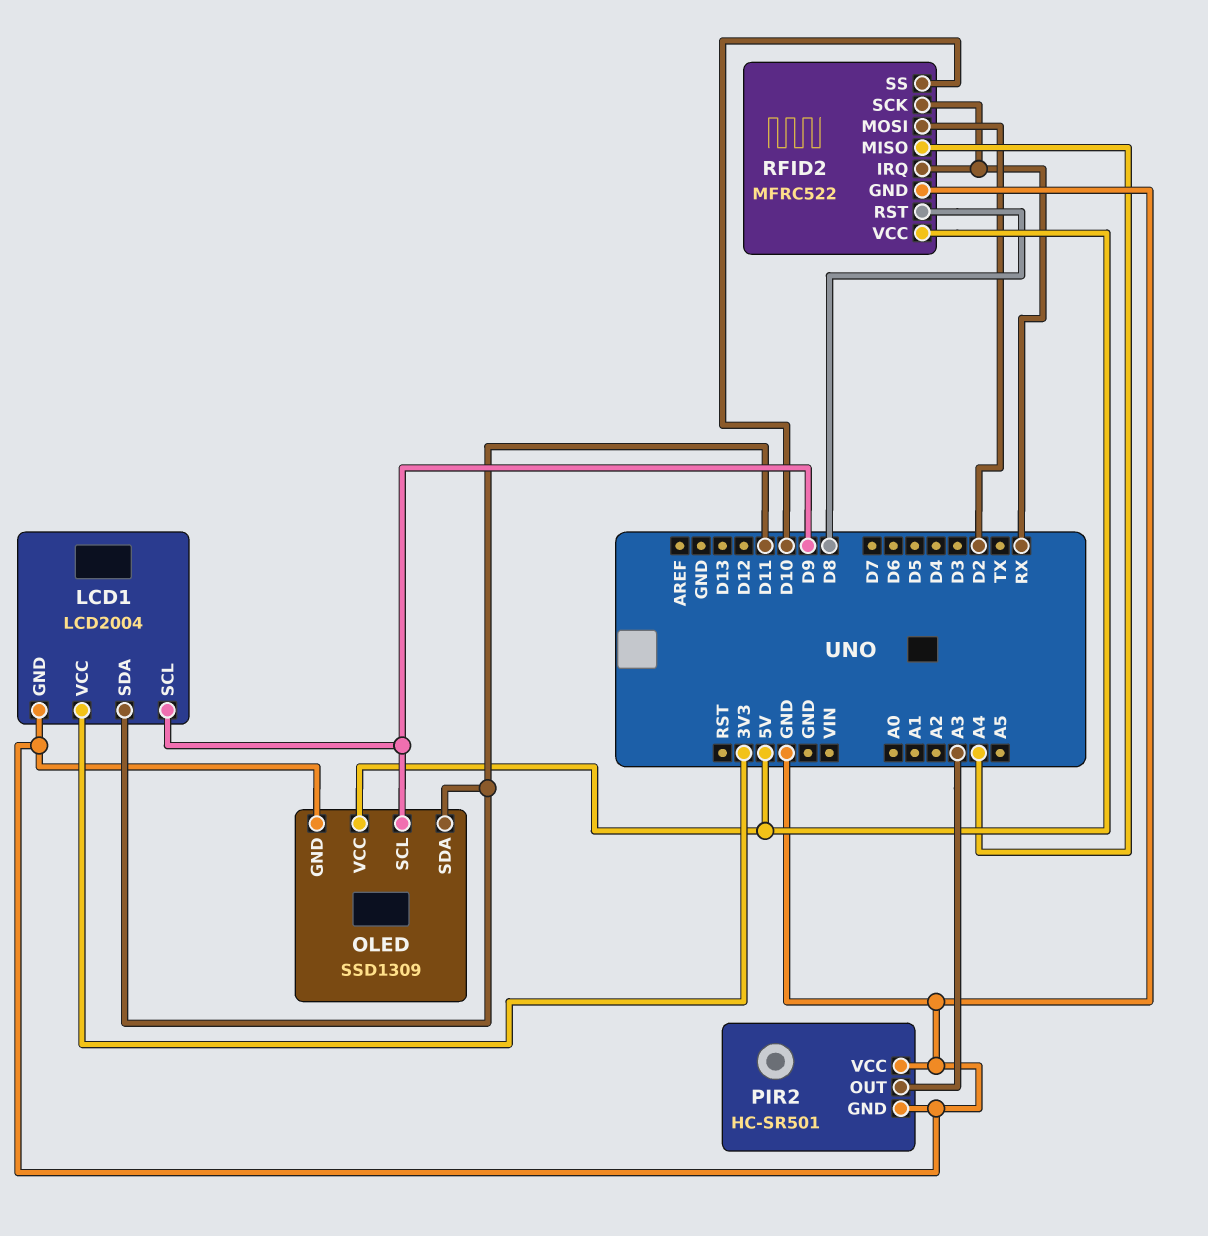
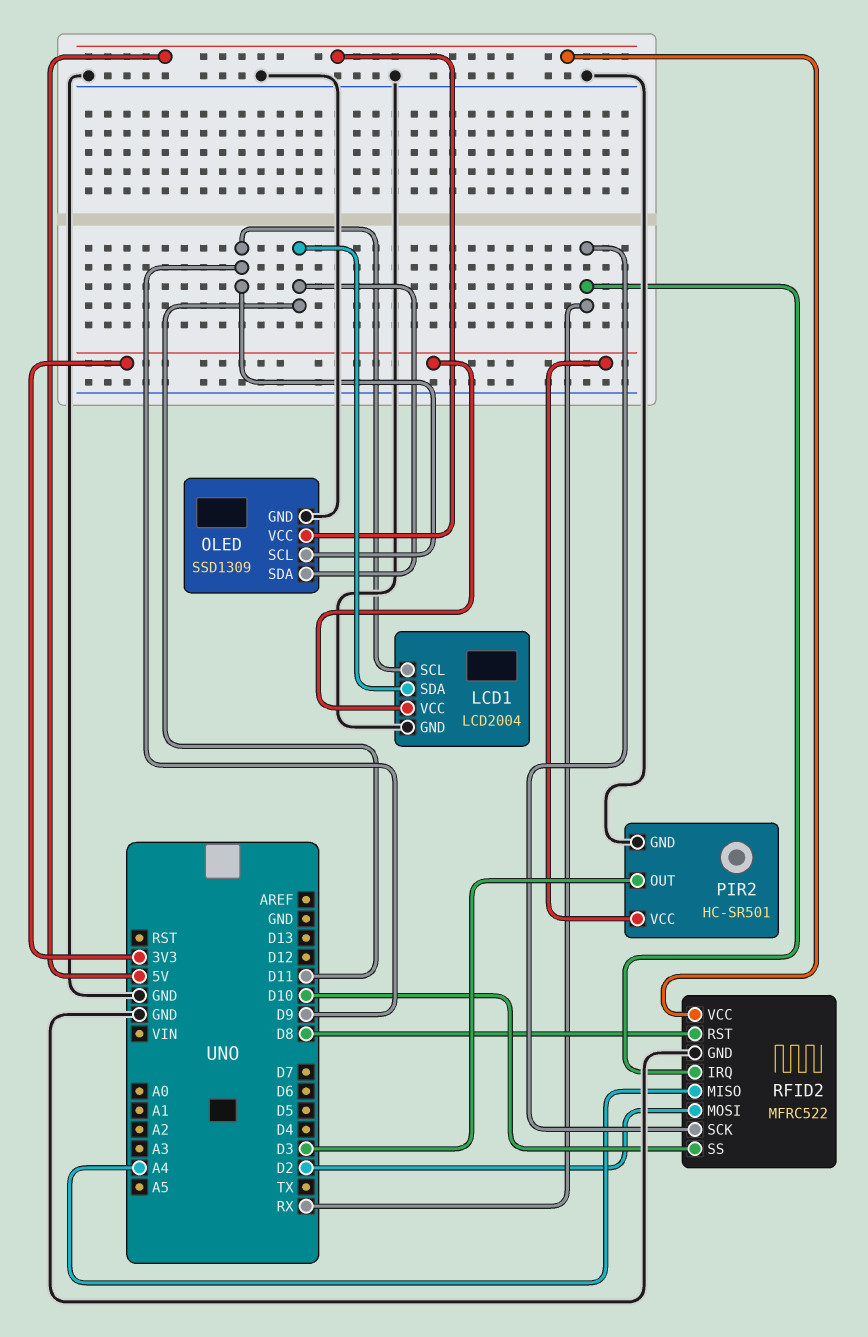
PIR2 pin OUT: A3 -> D3
PIR2 pin VCC: GND -> 3V3

